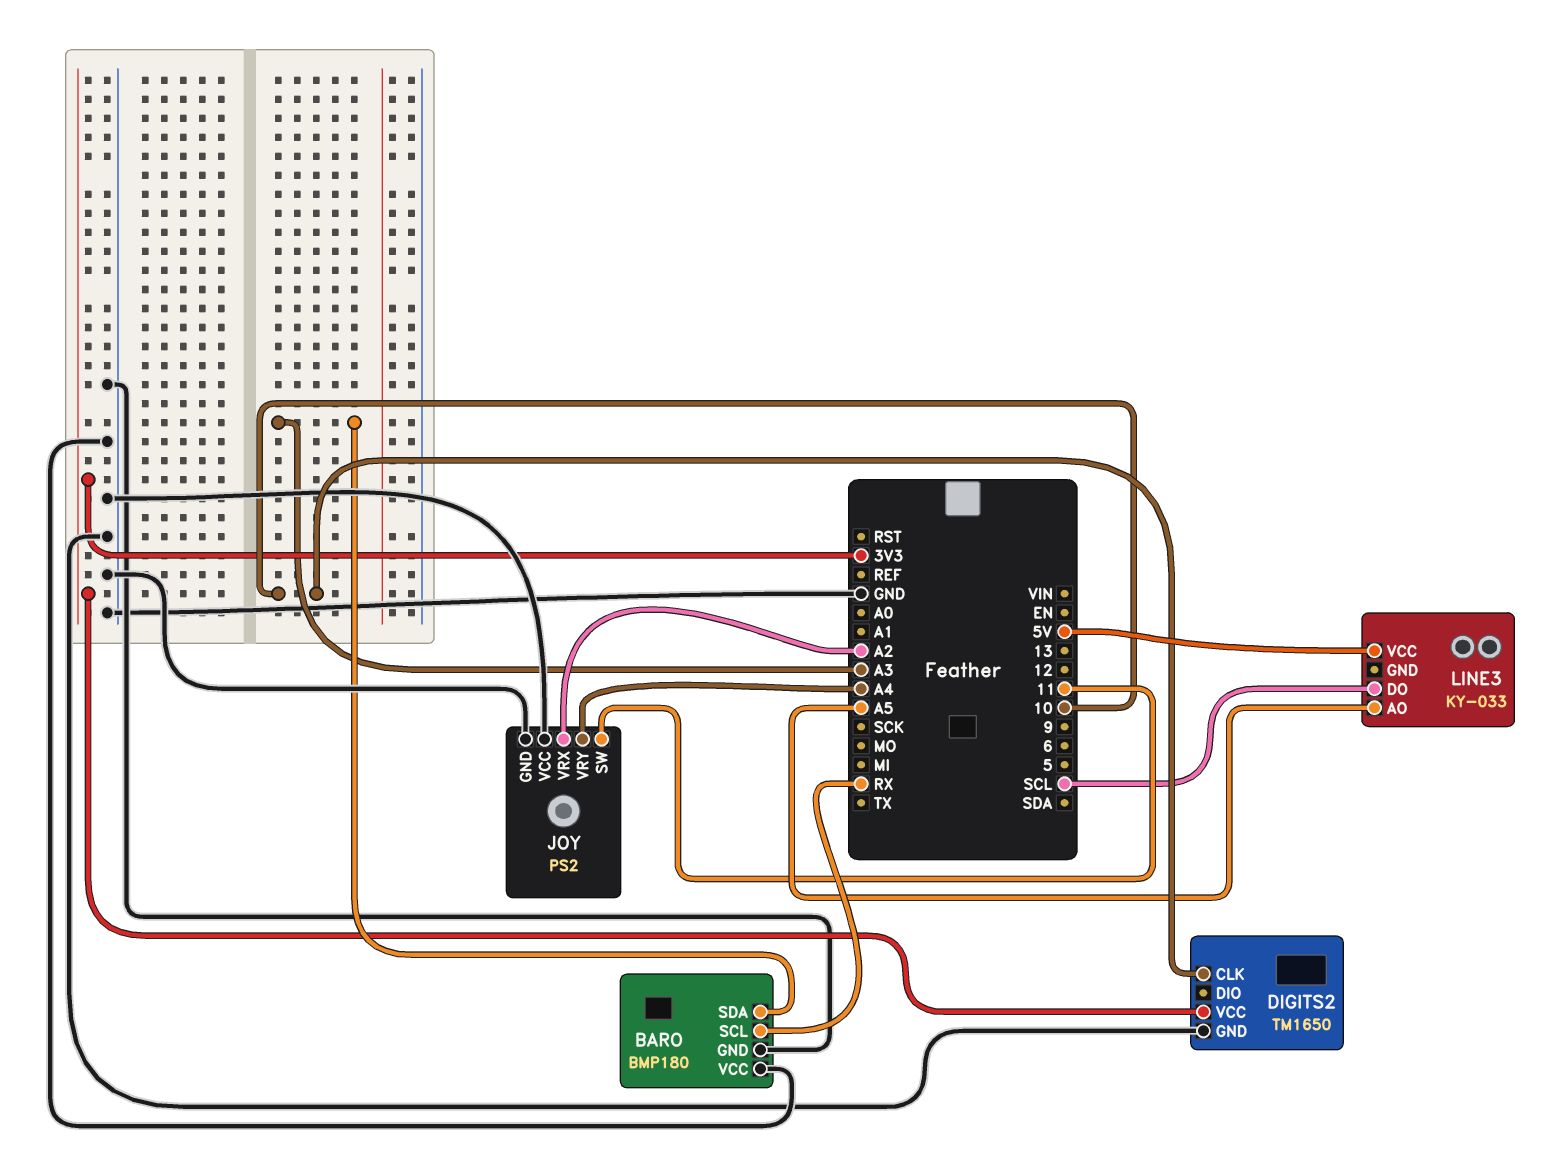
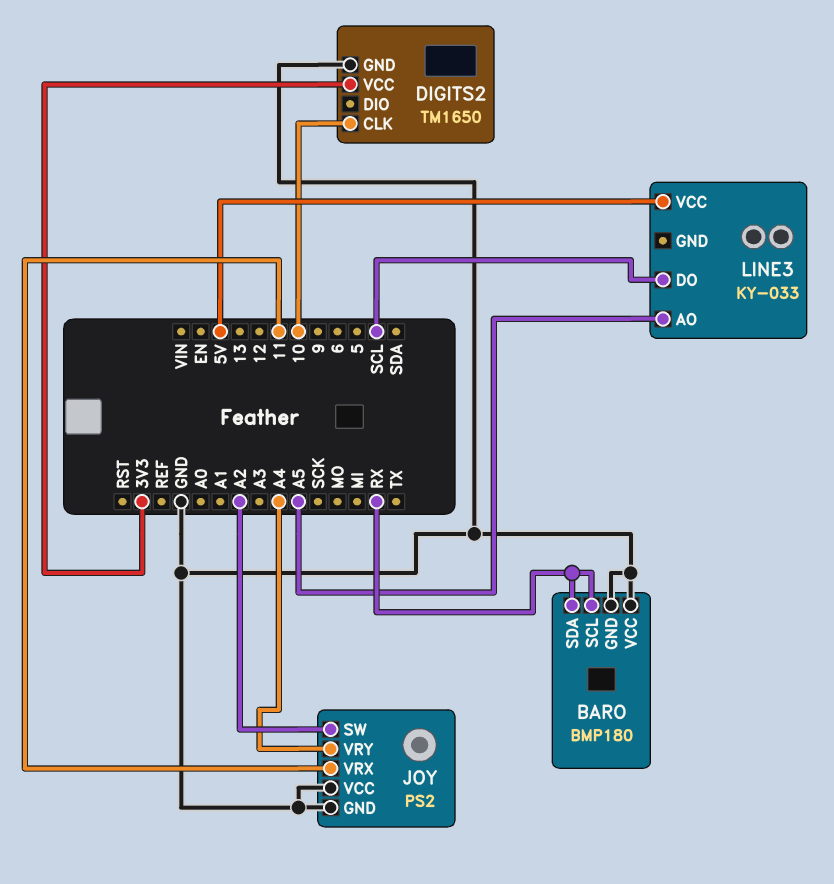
BARO pin SDA: A3 -> RX
JOY pin SW: 11 -> A2
JOY pin VRX: A2 -> 11

